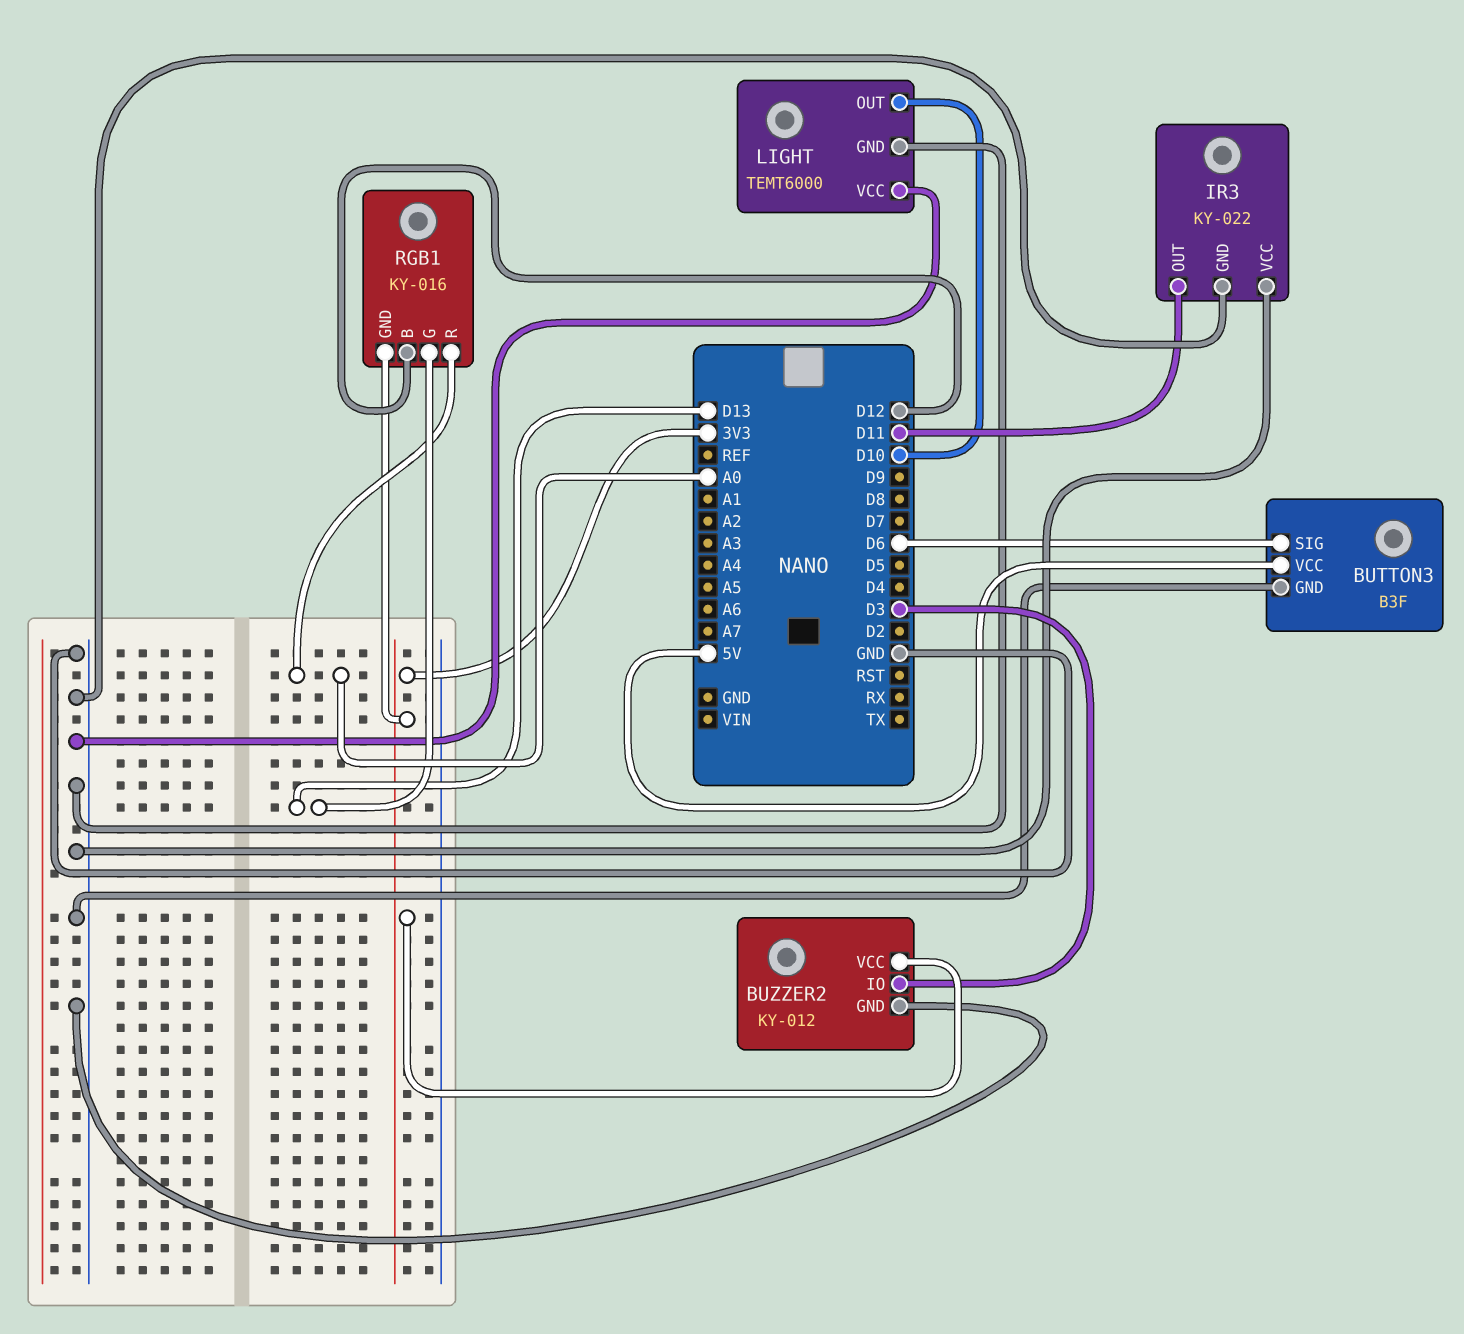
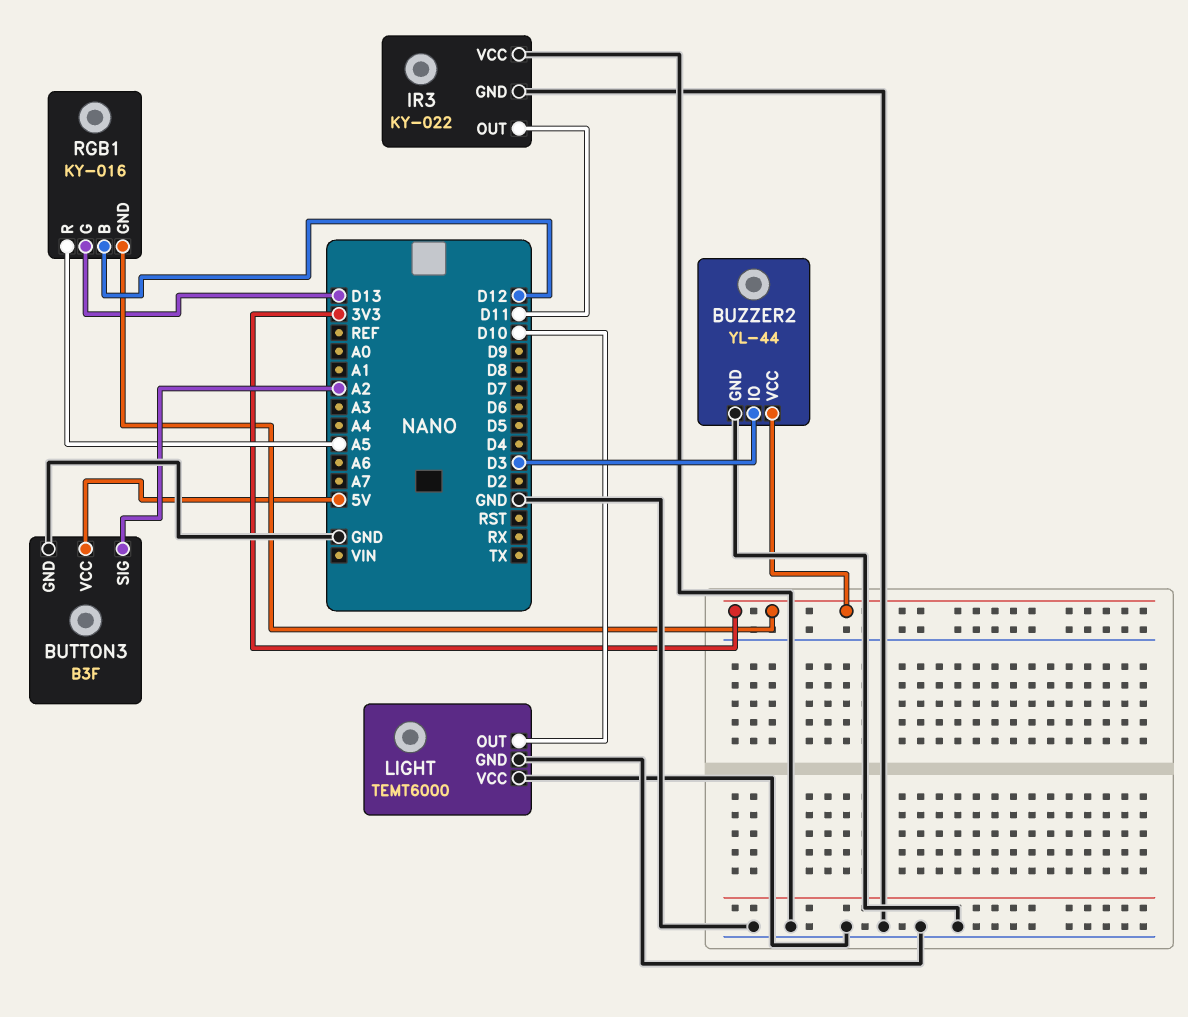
BUTTON3 pin SIG: D6 -> A2
BUZZER2: KY-012 -> YL-44
RGB1 pin R: A0 -> A5

